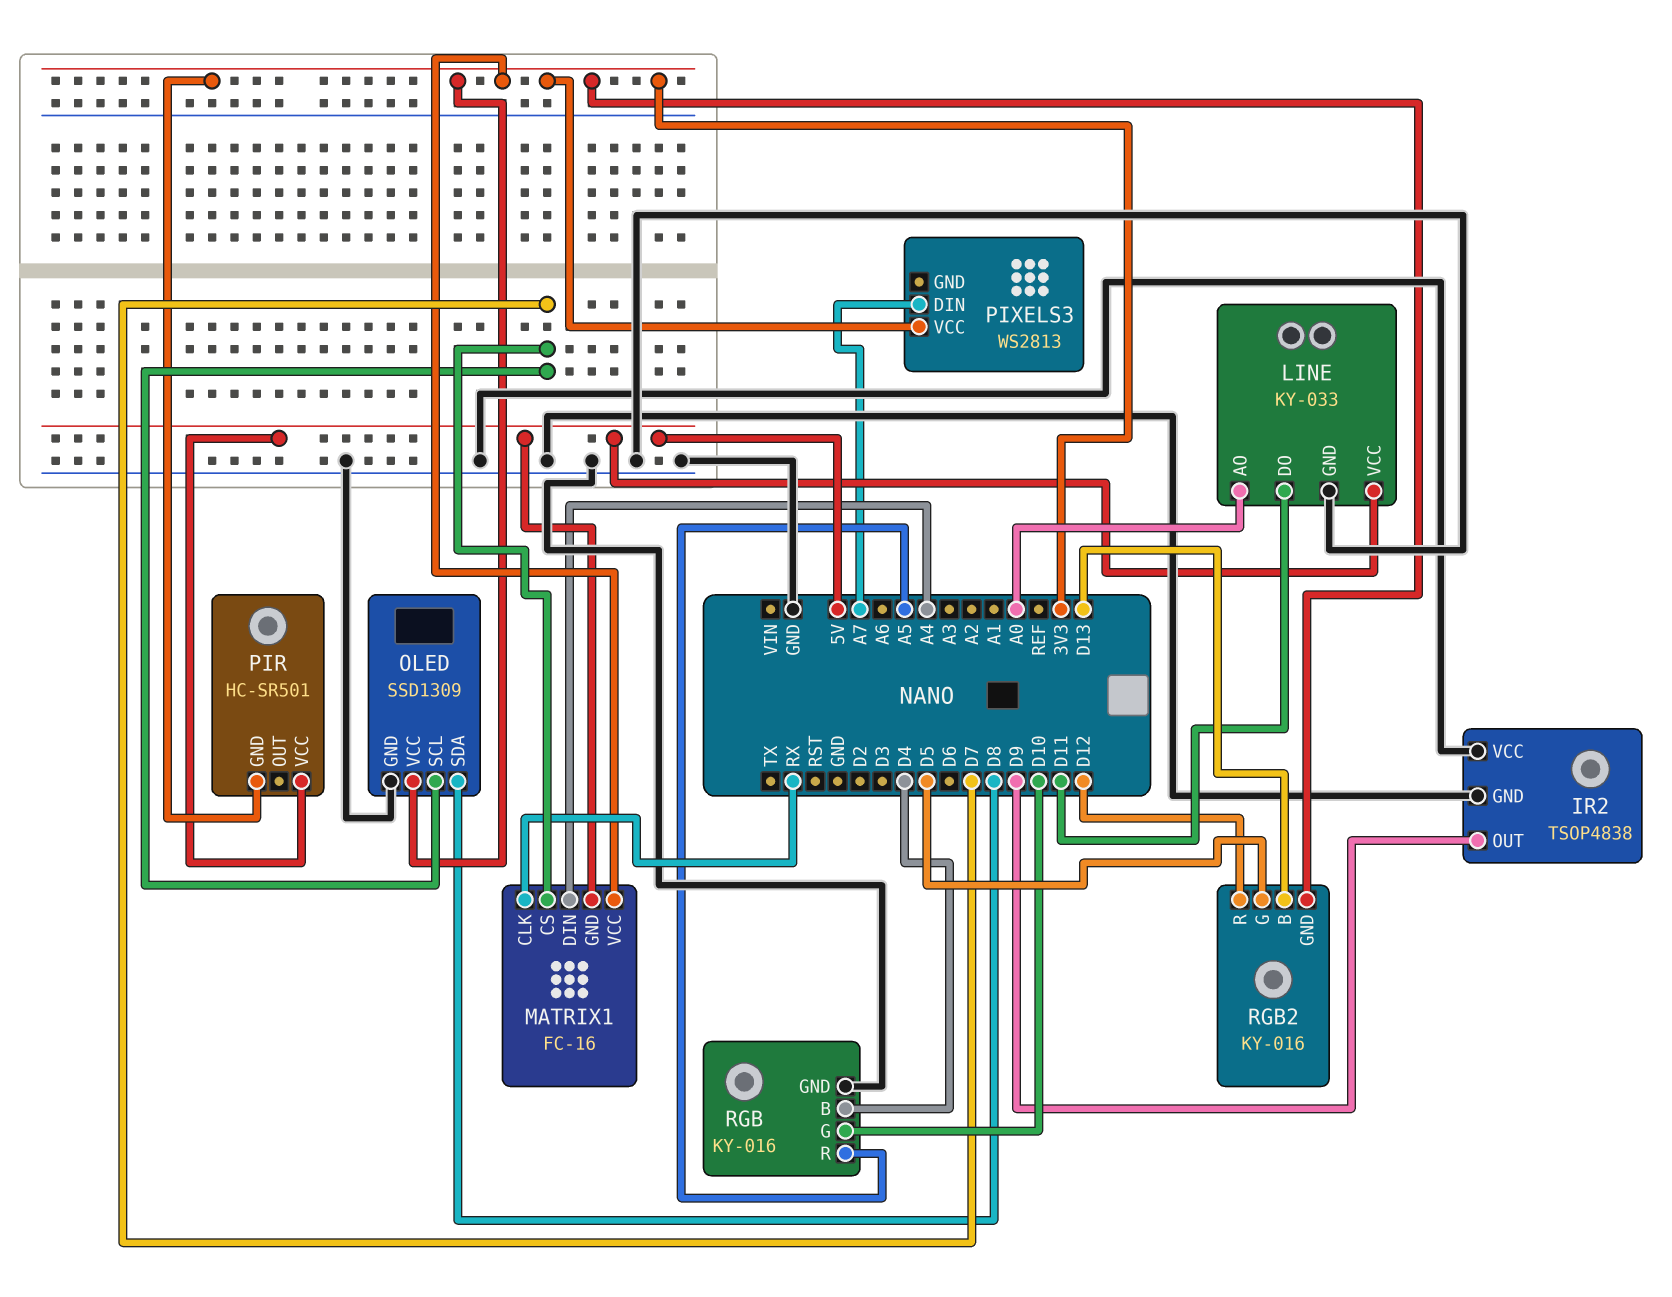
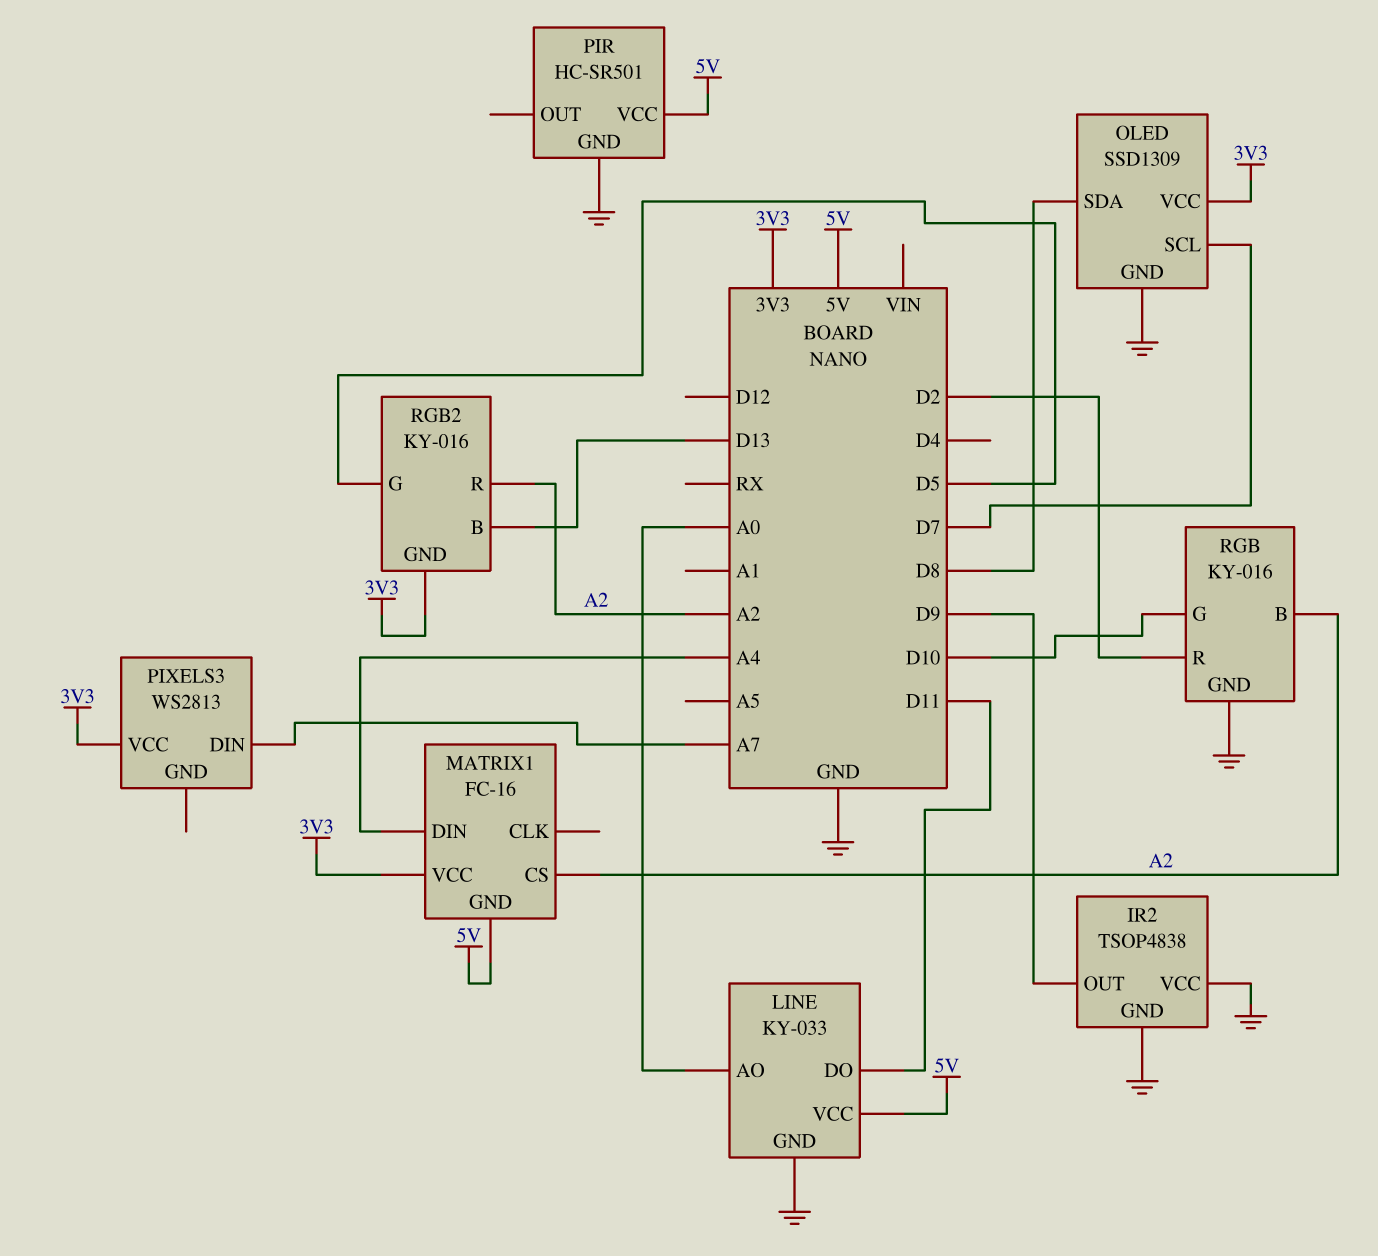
MATRIX1 pin CLK: RX -> none
MATRIX1 pin CS: D7 -> A2
PIR pin GND: 3V3 -> GND
RGB pin B: D4 -> A2
RGB pin R: A5 -> D2
RGB2 pin R: D12 -> A2

